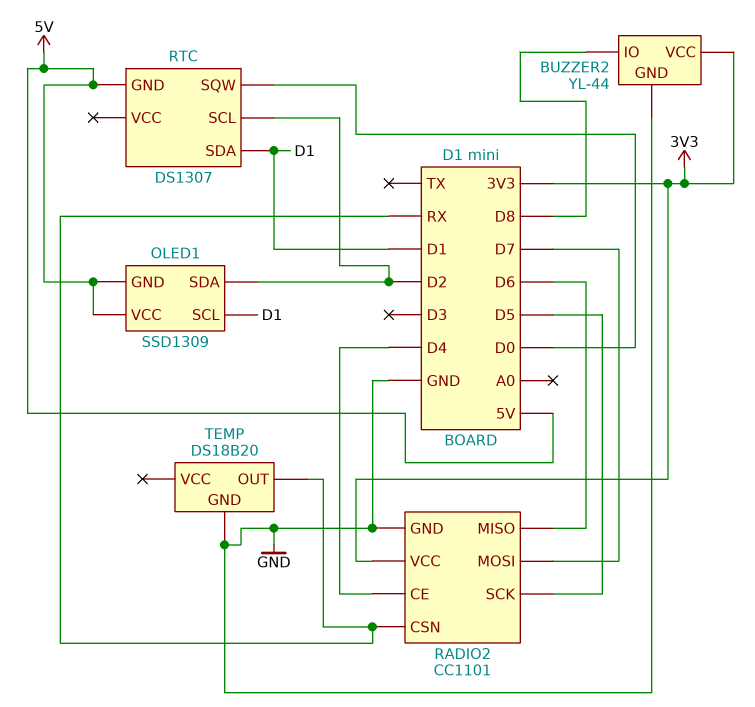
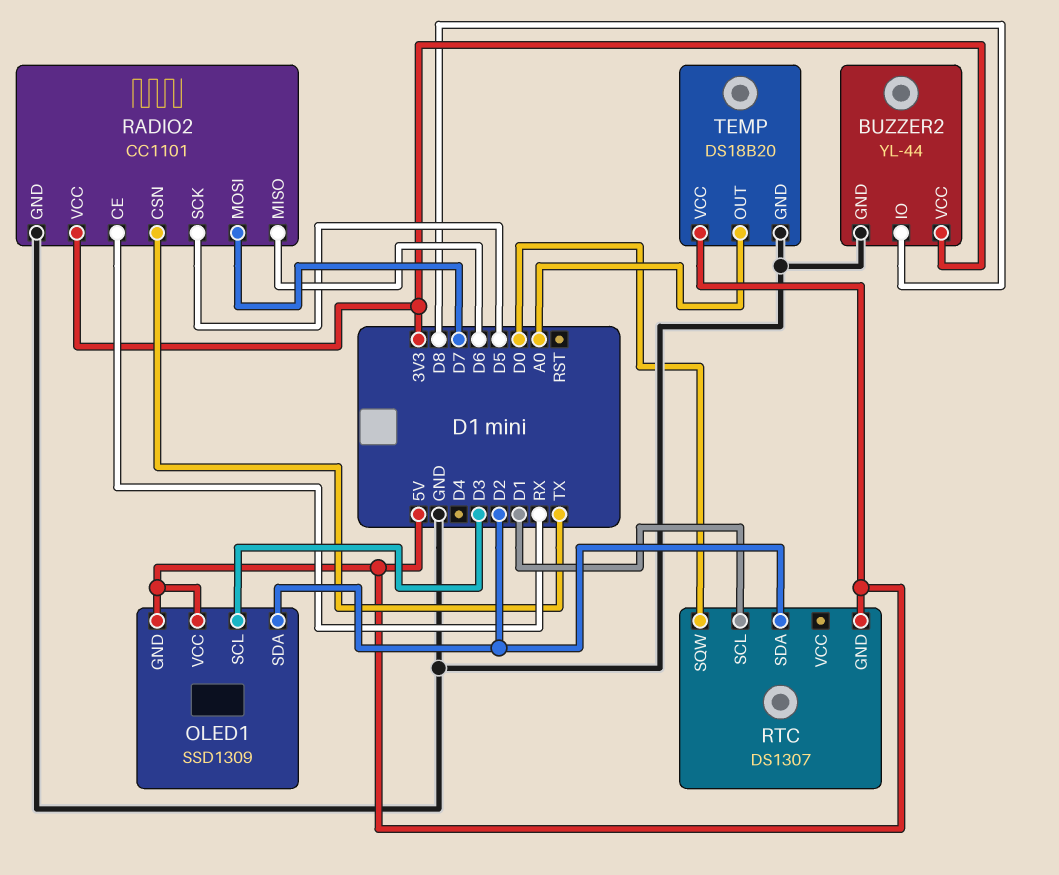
OLED1 pin SCL: D1 -> D3
RADIO2 pin CE: D4 -> RX
RADIO2 pin CSN: RX -> TX
RTC pin SCL: D2 -> D1
RTC pin SDA: D1 -> D2
TEMP pin OUT: RX -> A0
TEMP pin VCC: none -> 5V

